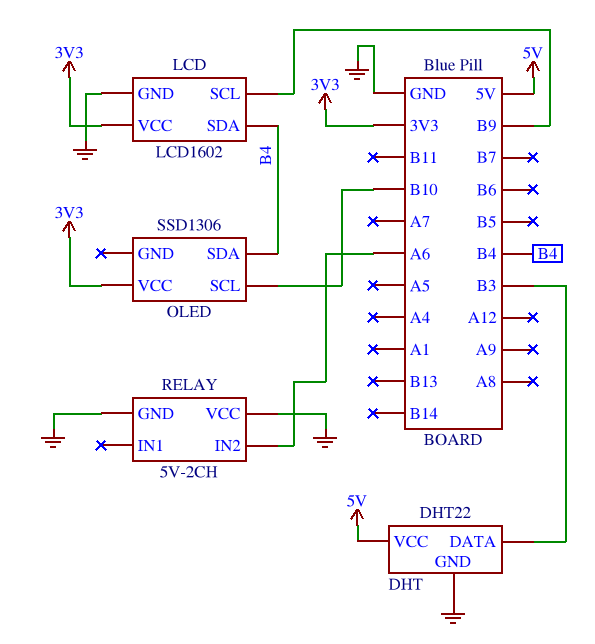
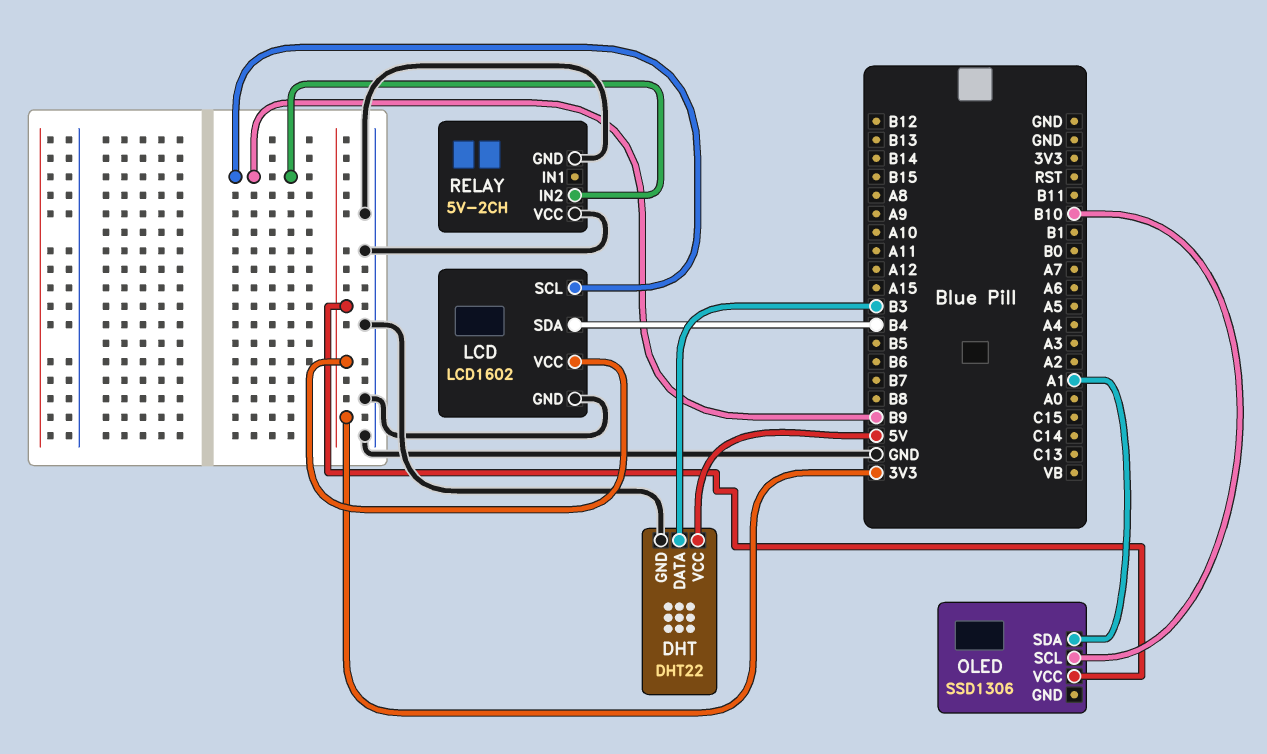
OLED pin SDA: B4 -> A1
RELAY pin IN2: A6 -> B9

